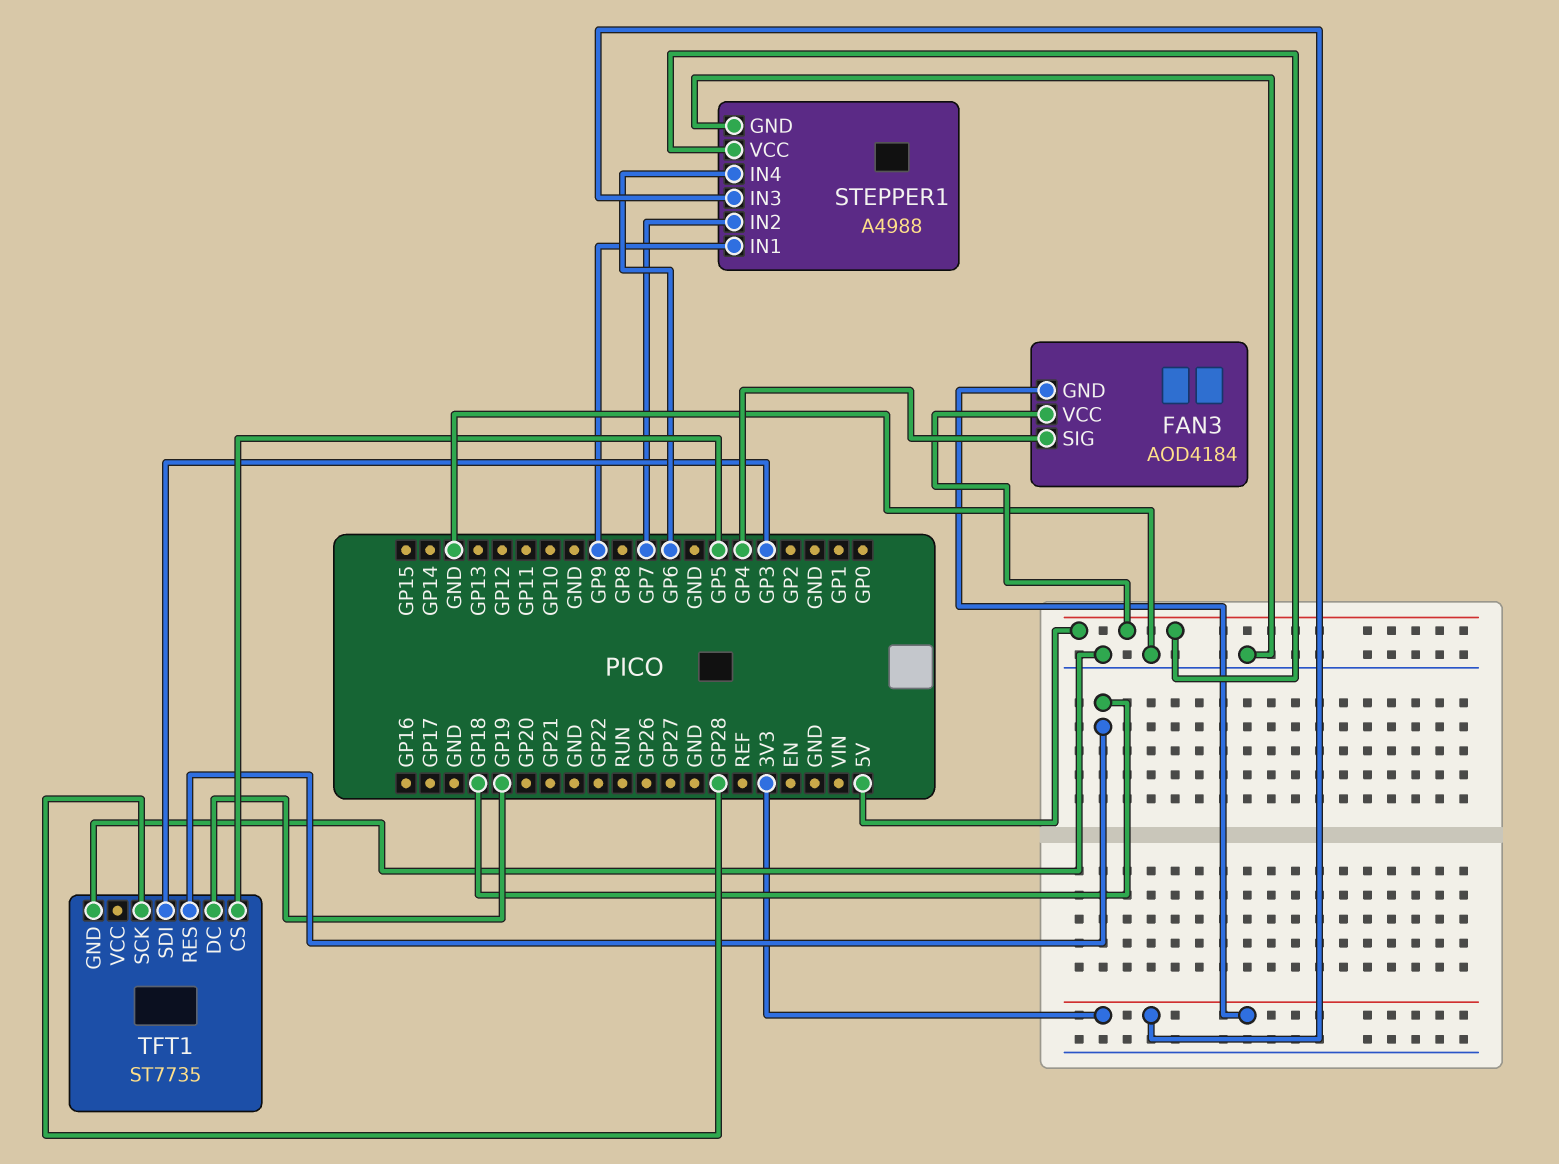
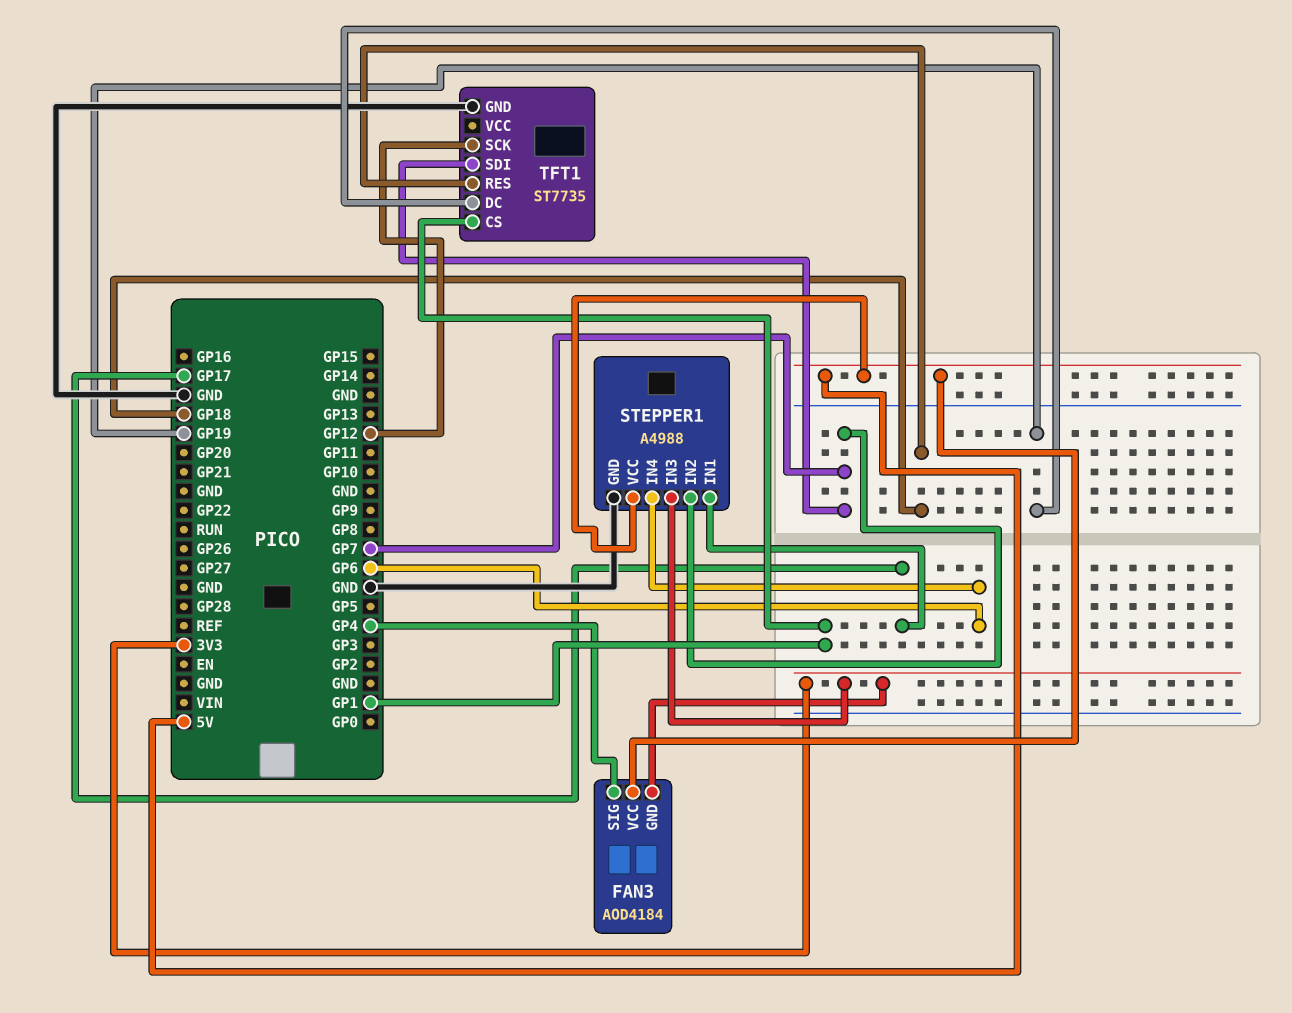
STEPPER1 pin IN1: GP9 -> GP17
TFT1 pin CS: GP5 -> GP1
TFT1 pin SCK: GP28 -> GP12
TFT1 pin SDI: GP3 -> GP7

